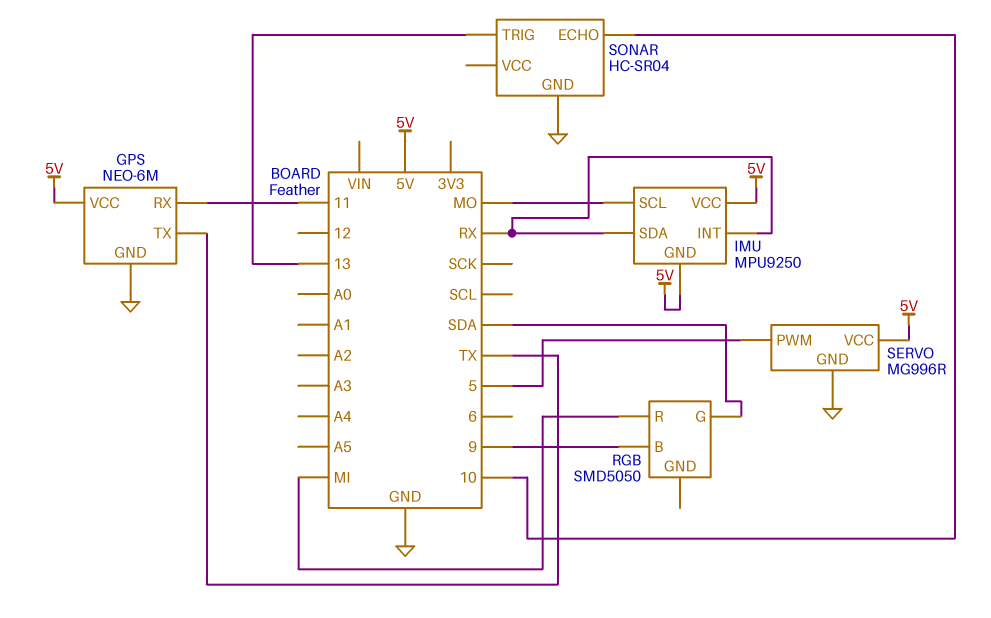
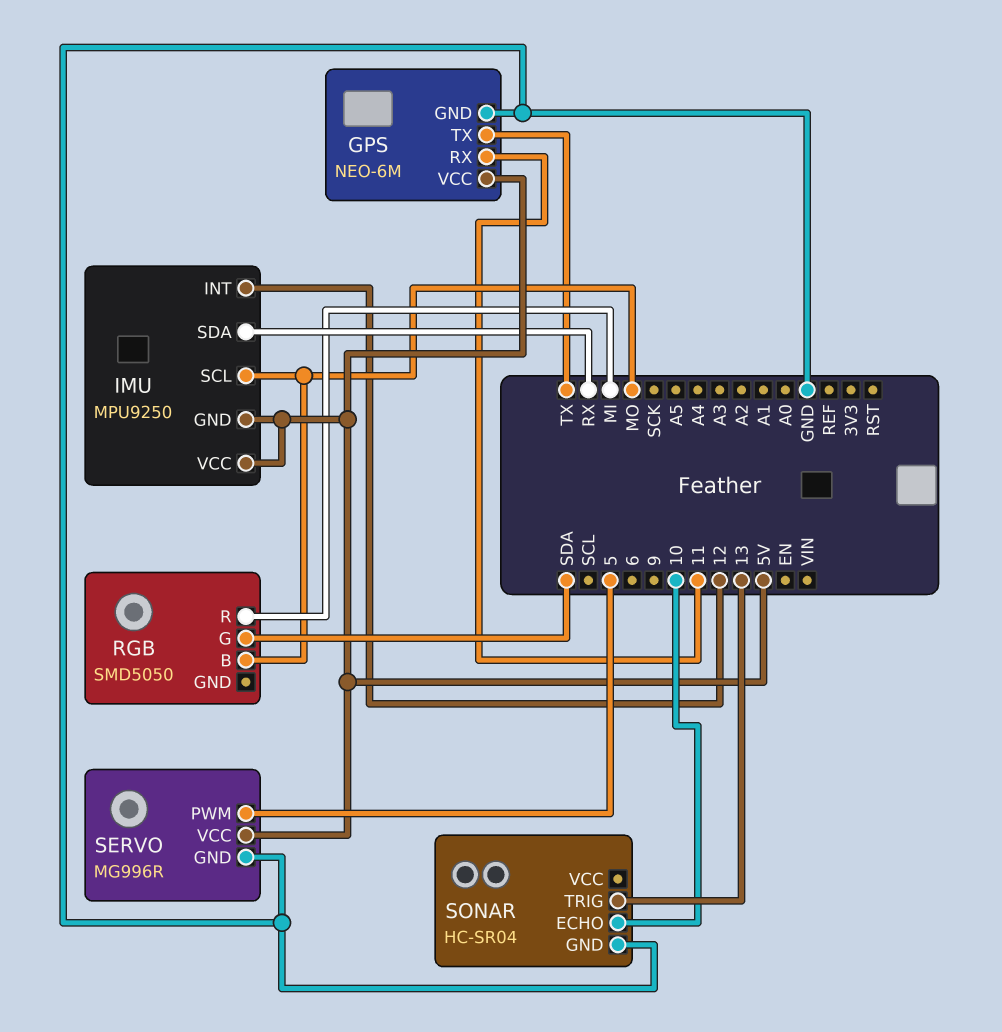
IMU pin INT: RX -> 12
RGB pin B: 9 -> MO

